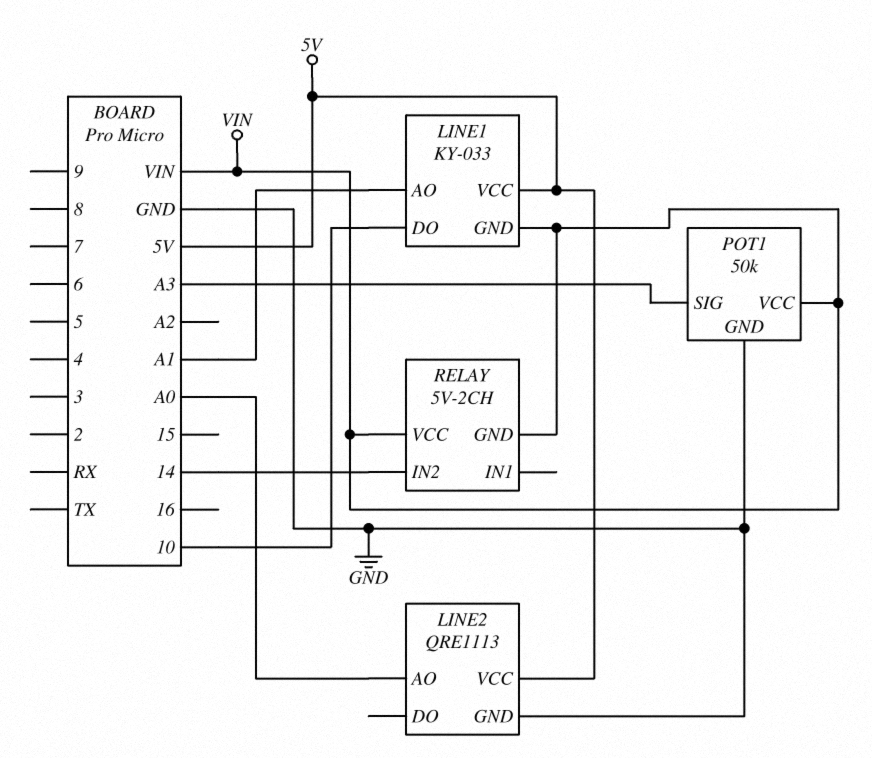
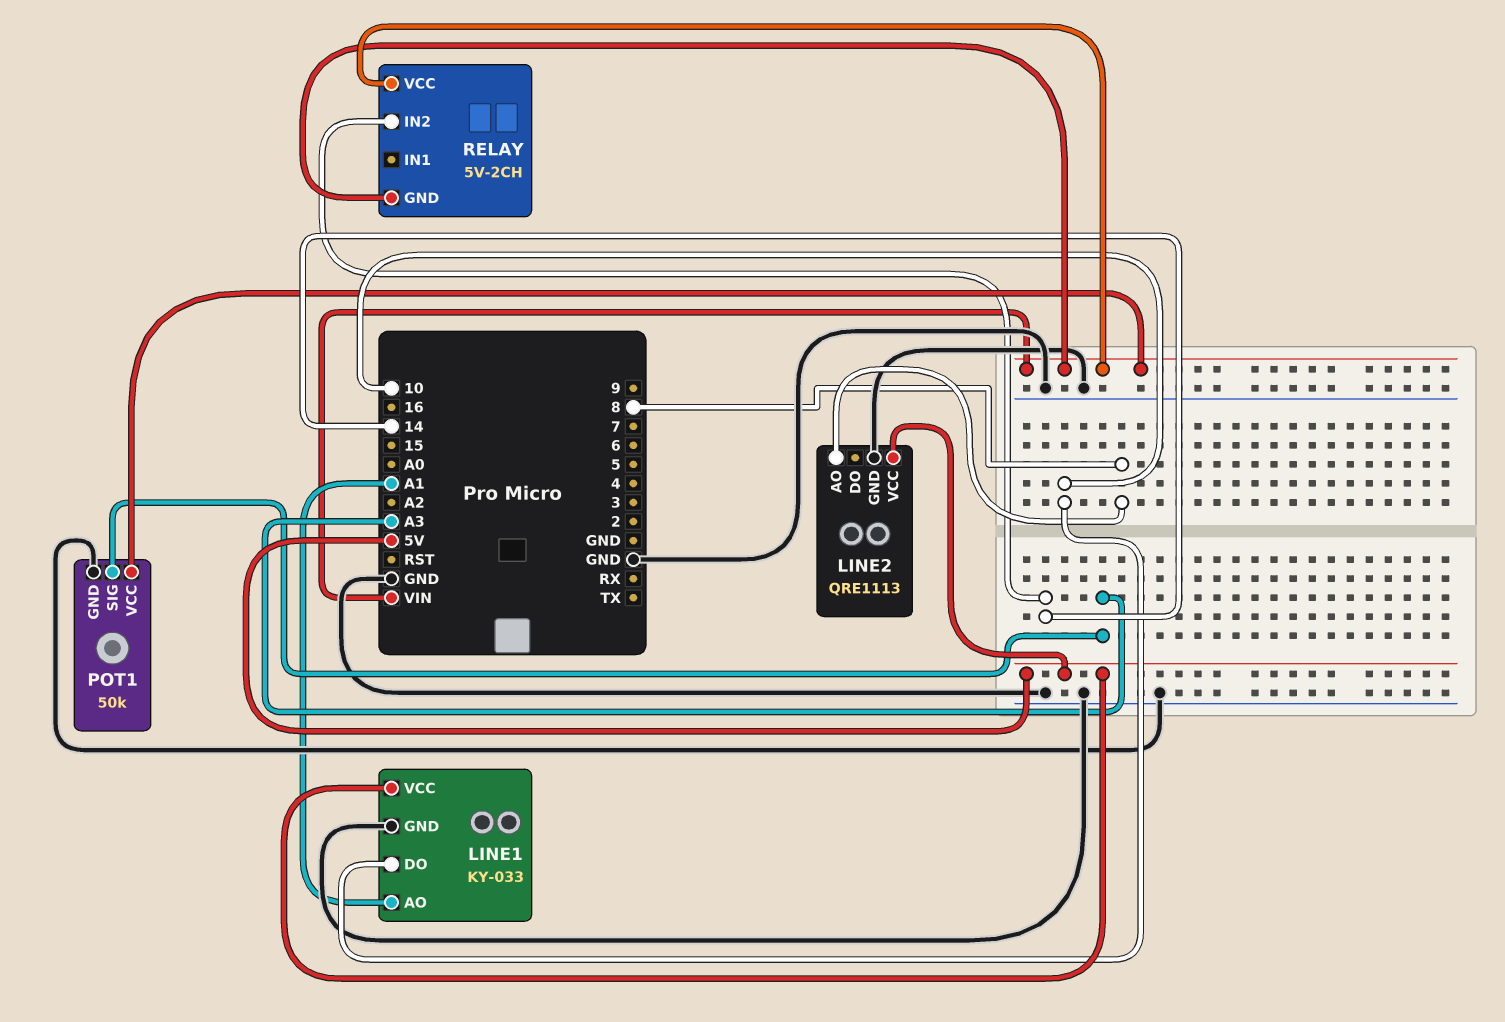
LINE1 pin GND: VIN -> GND
LINE2 pin AO: A0 -> 8

